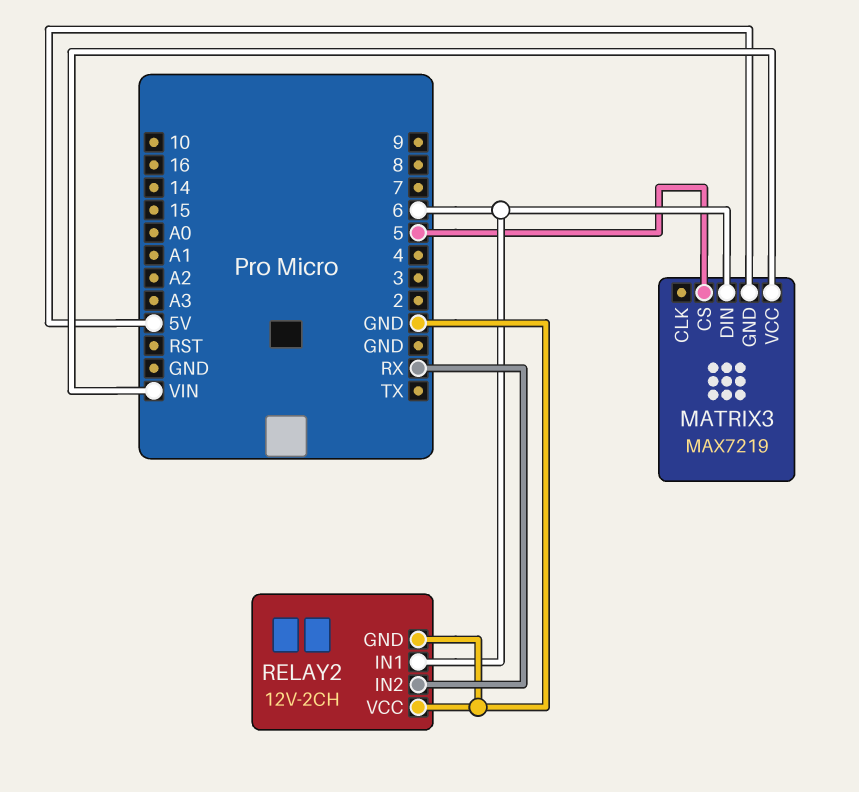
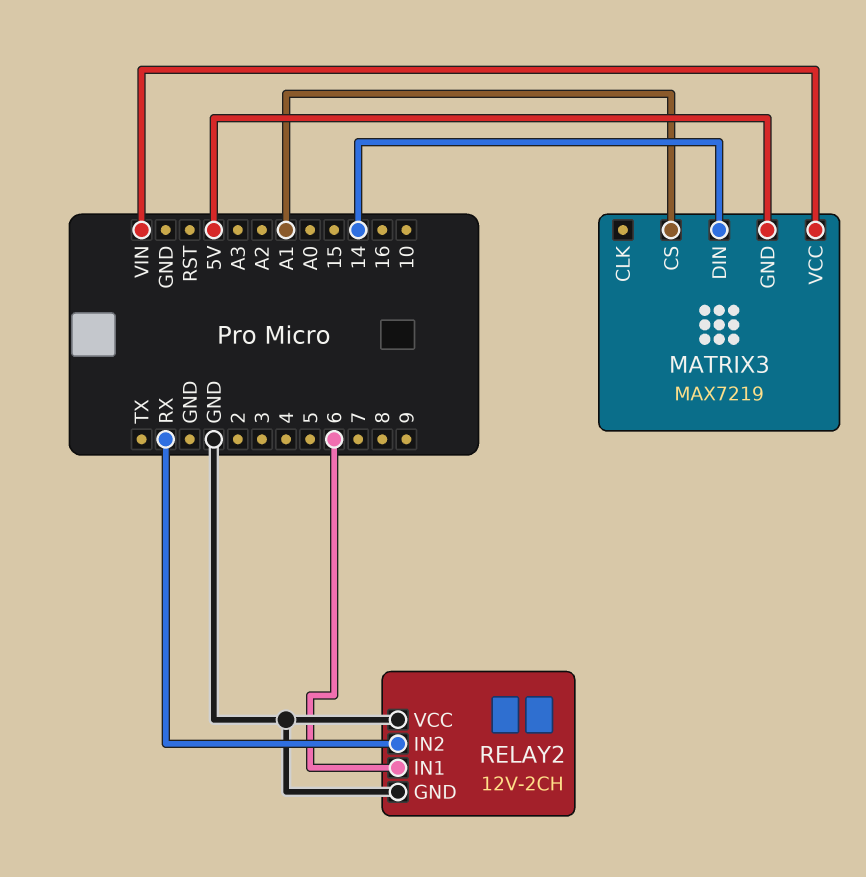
MATRIX3 pin CS: 5 -> A1
MATRIX3 pin DIN: 6 -> 14

